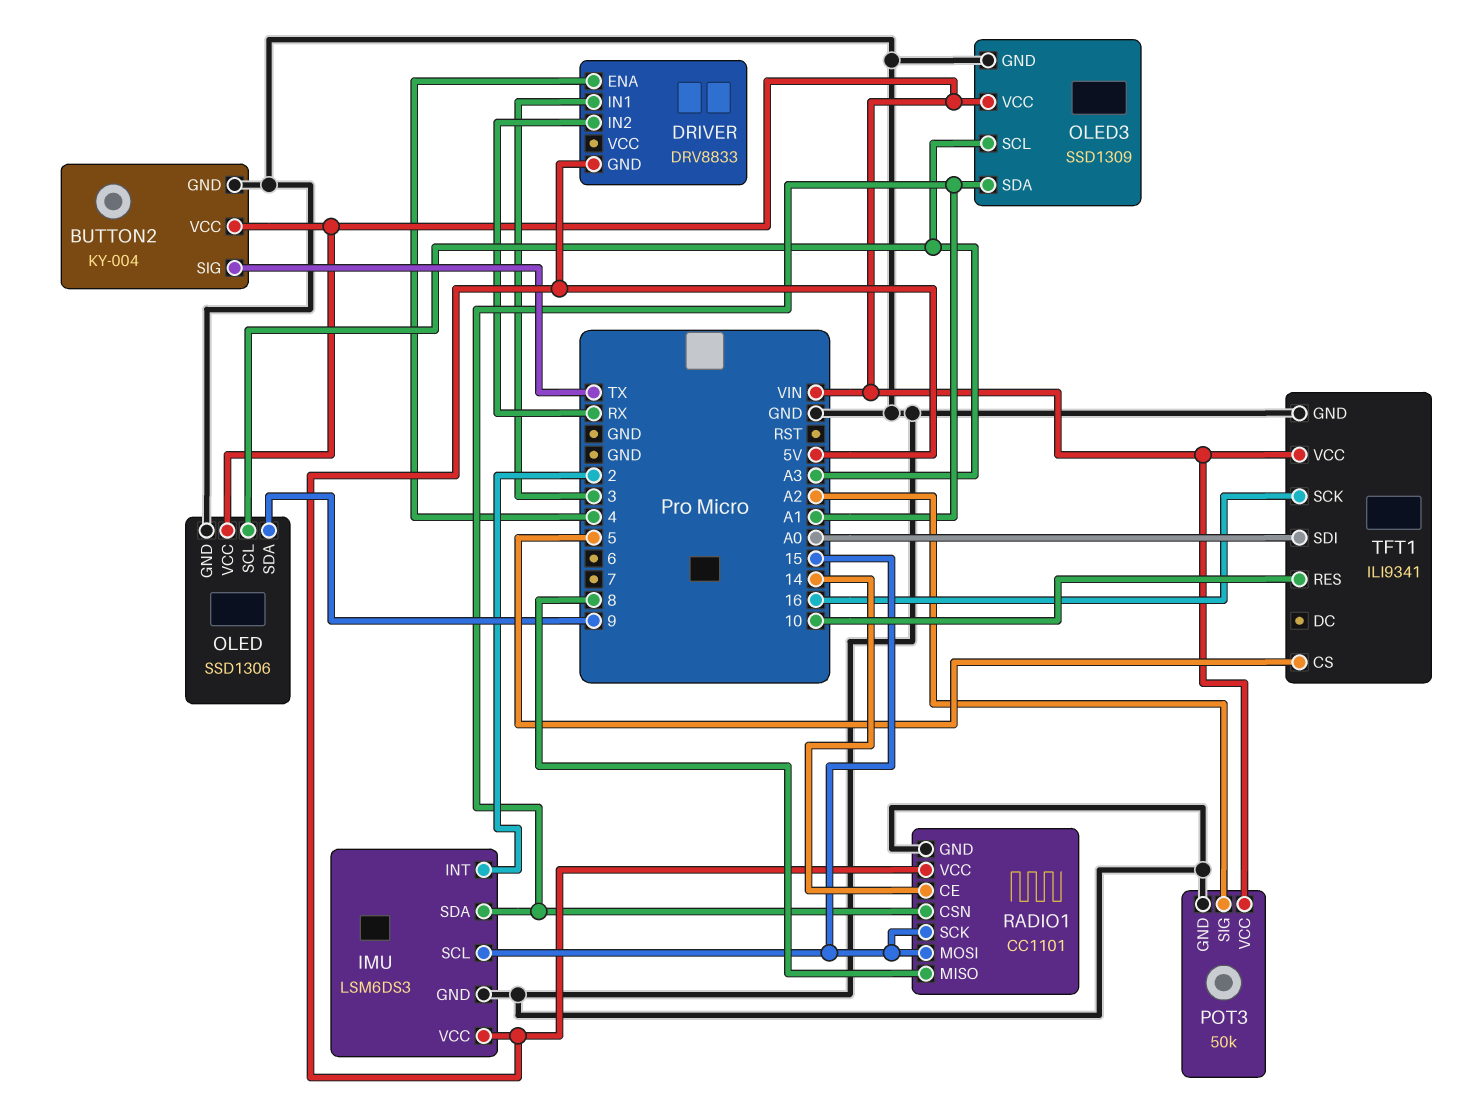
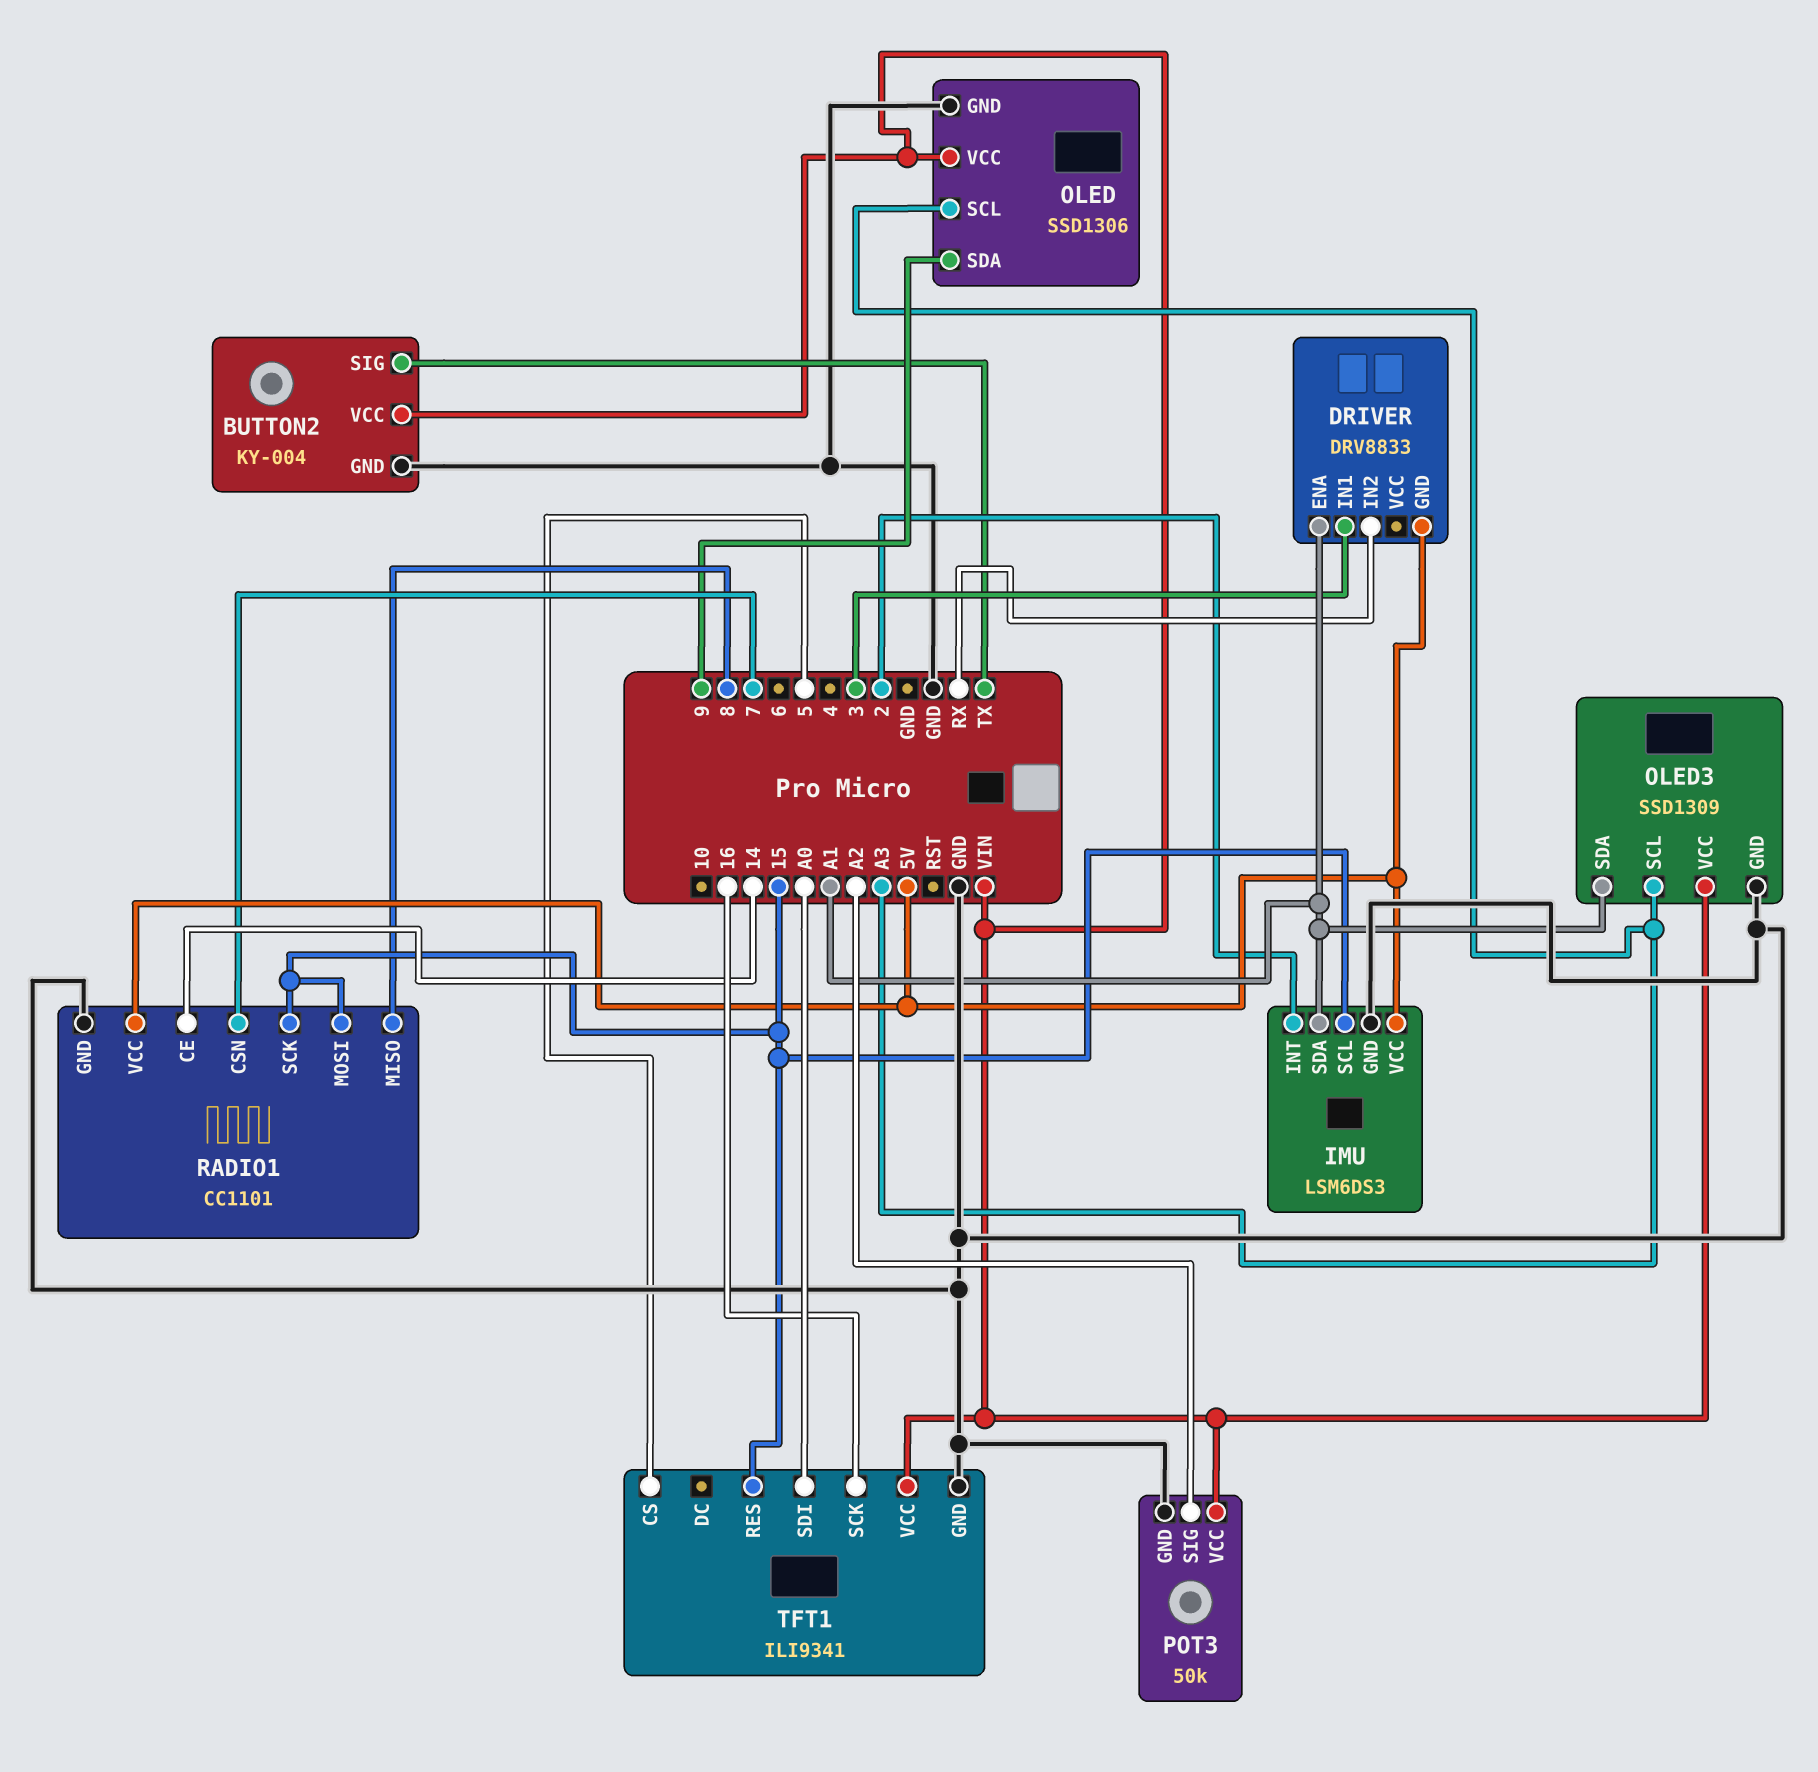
DRIVER pin ENA: 4 -> A1
RADIO1 pin CSN: A1 -> 7
TFT1 pin RES: 10 -> 15

